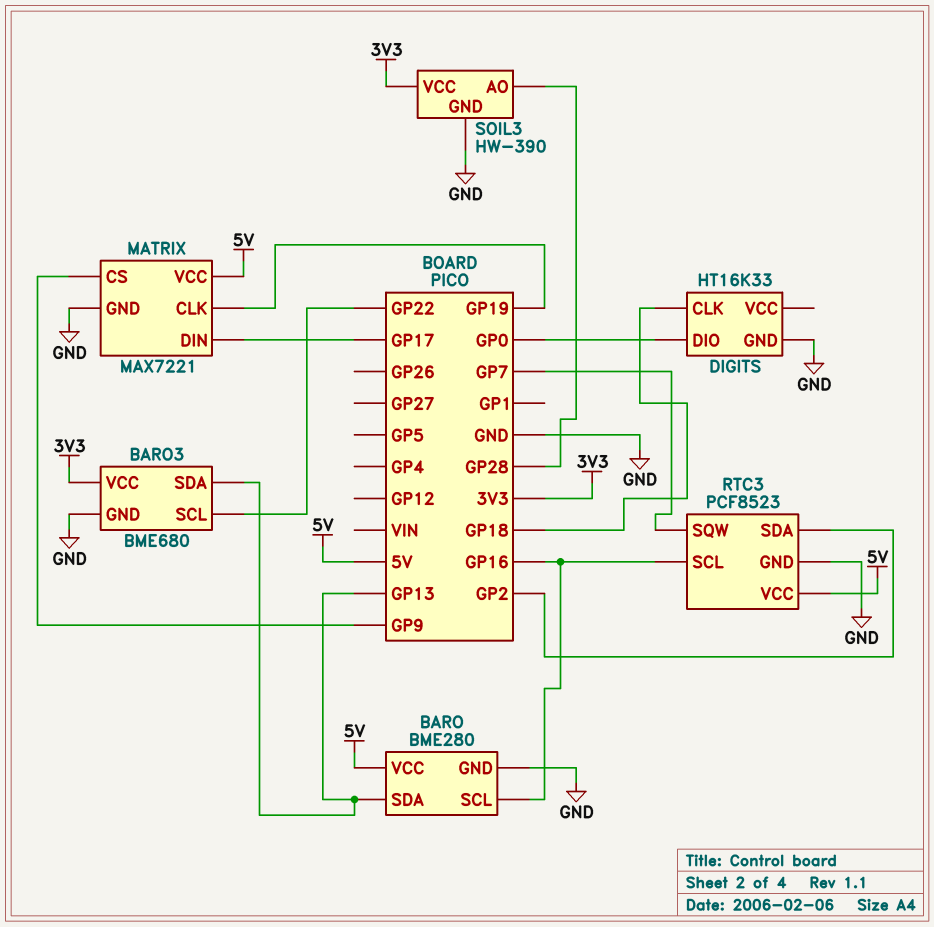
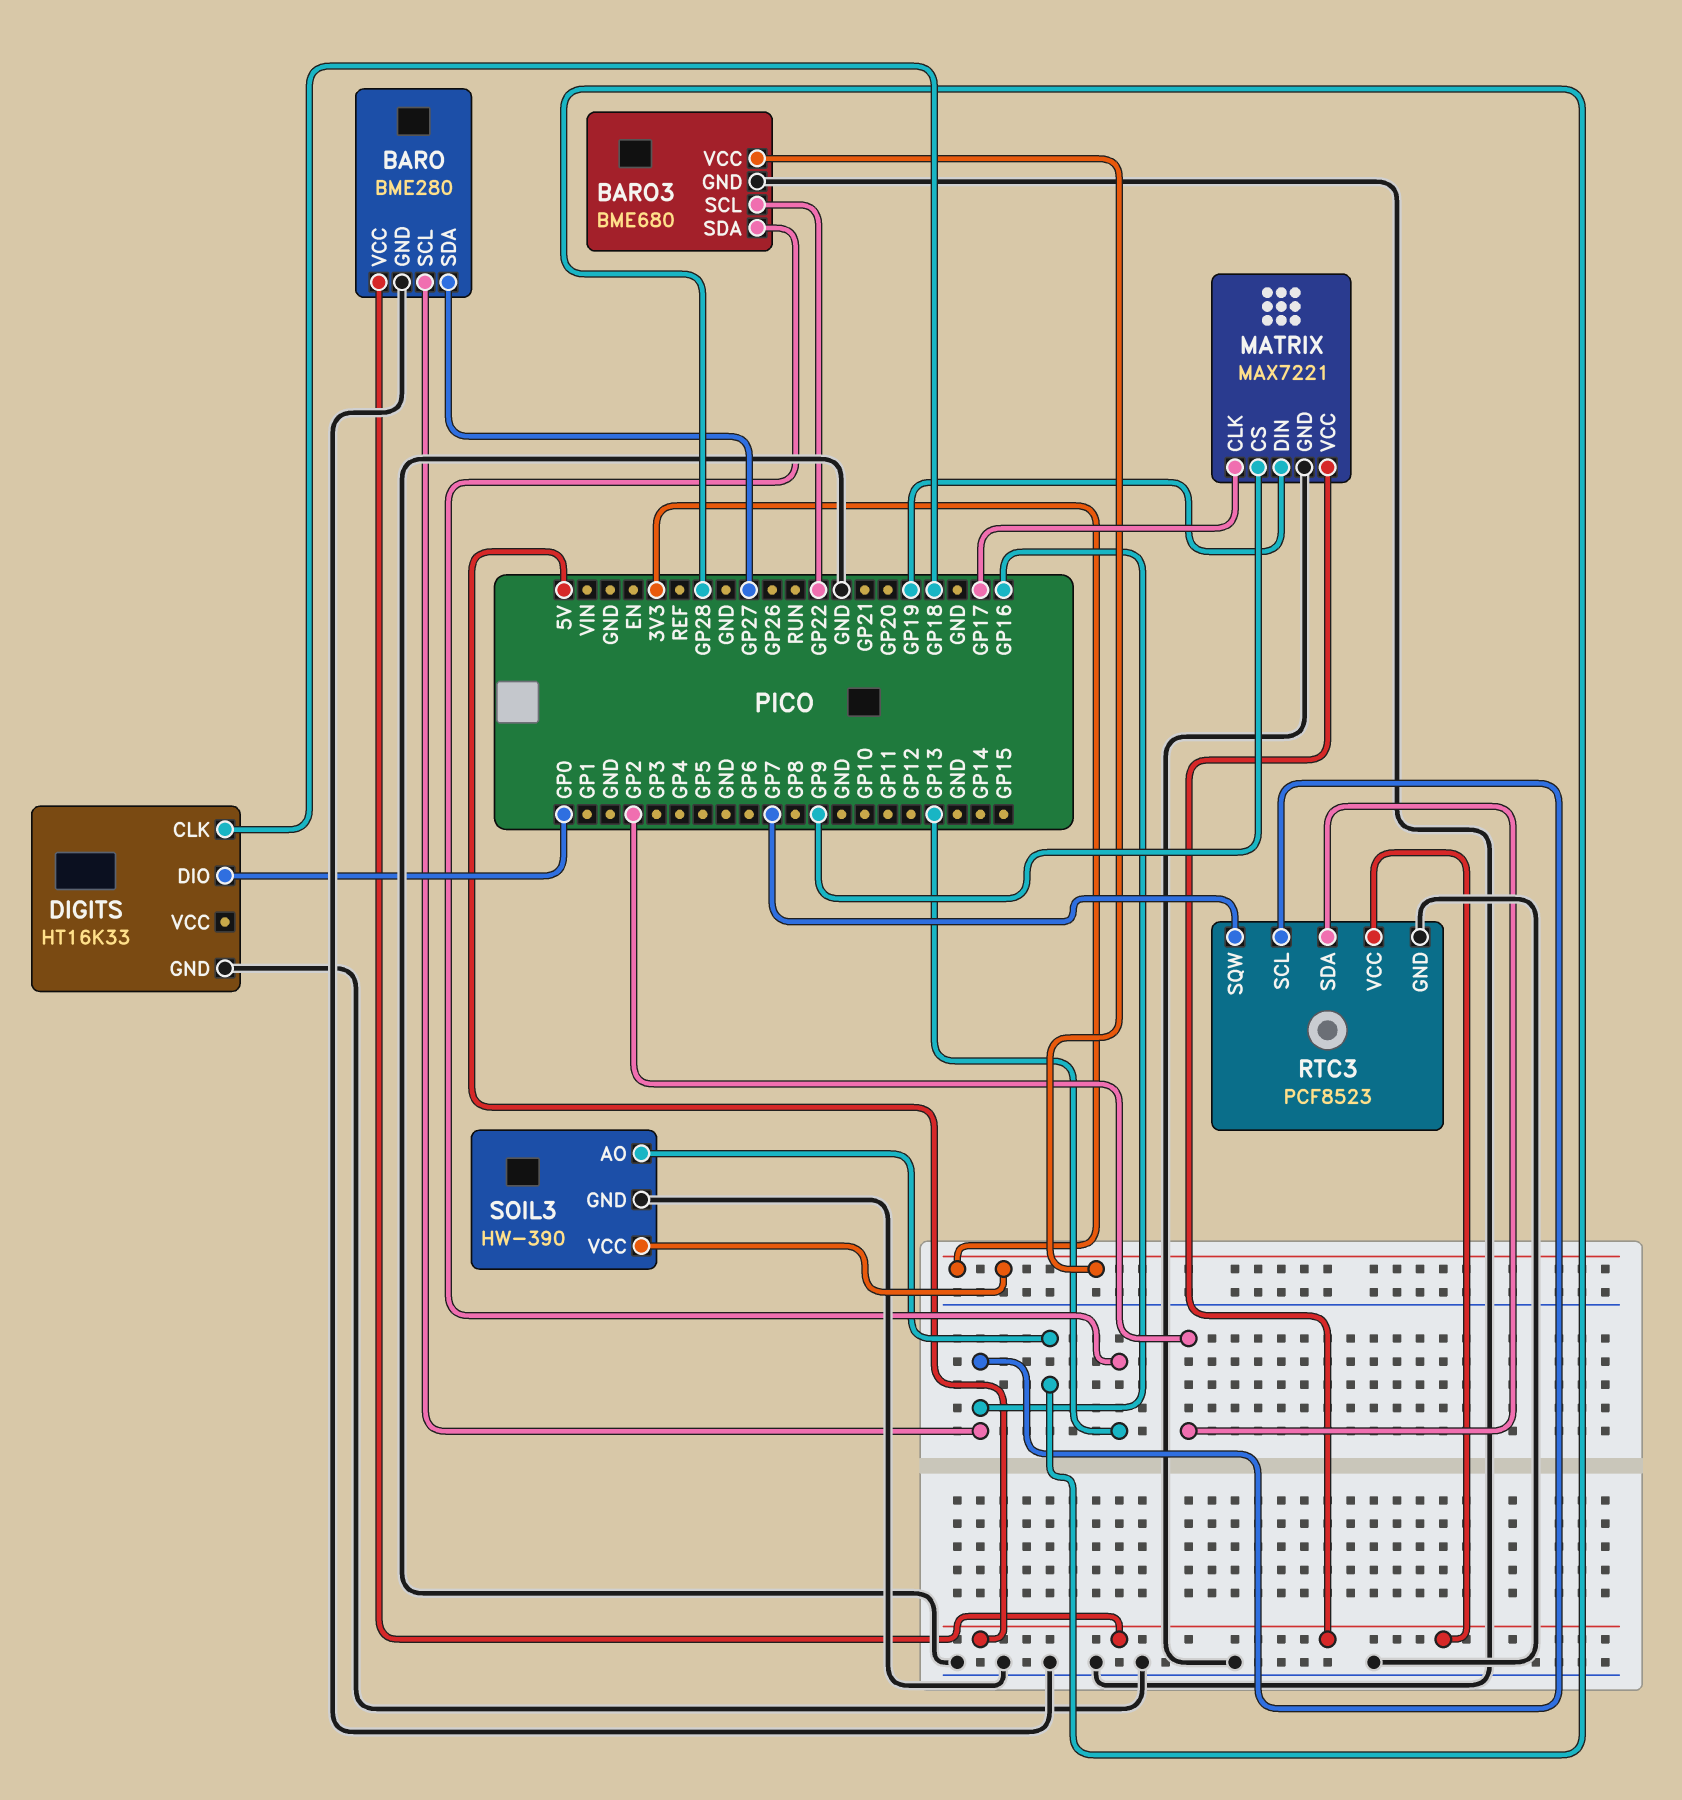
BARO pin SDA: GP13 -> GP27
MATRIX pin CLK: GP19 -> GP17
MATRIX pin DIN: GP17 -> GP19

